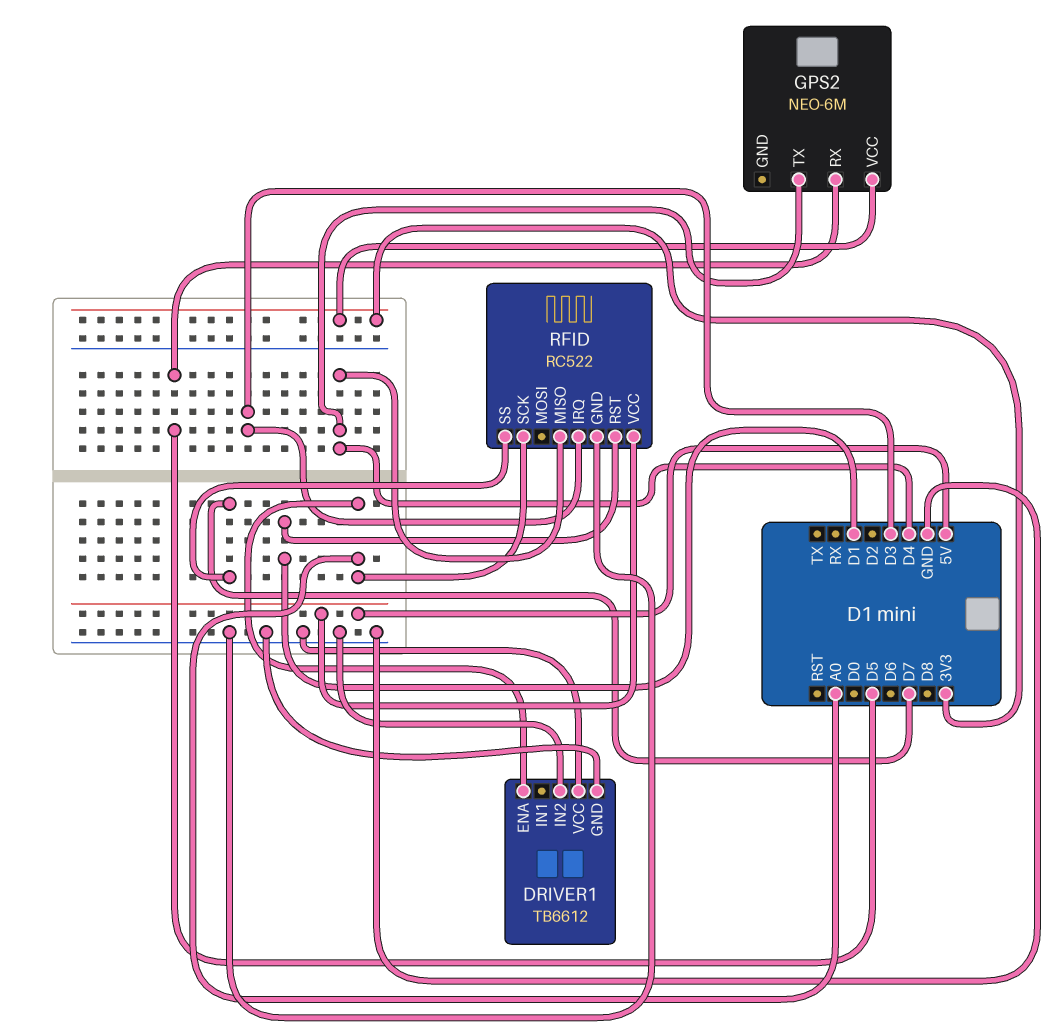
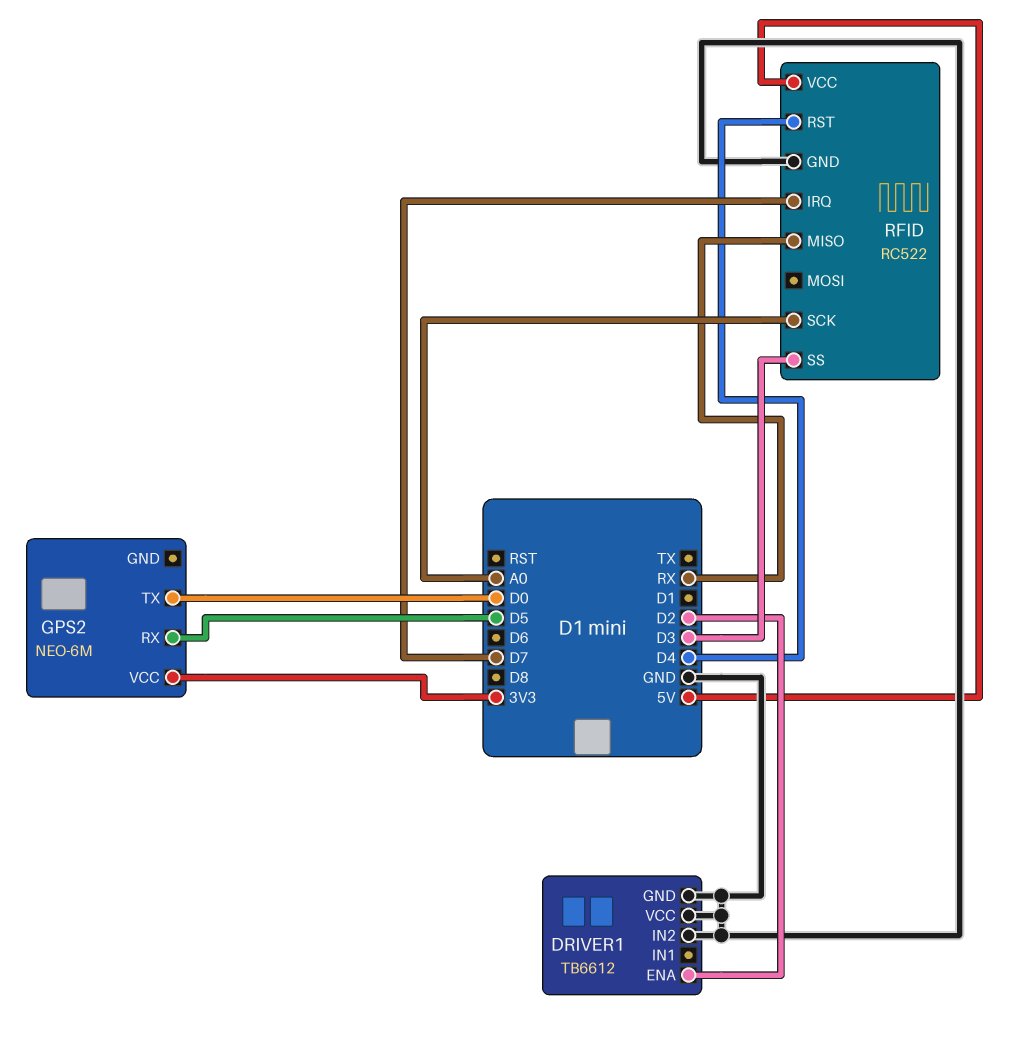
DRIVER1 pin ENA: A0 -> D2
GPS2 pin TX: D4 -> D0
RFID pin IRQ: D3 -> D7
RFID pin MISO: D4 -> RX
RFID pin RST: D1 -> D4
RFID pin SS: D7 -> D3

